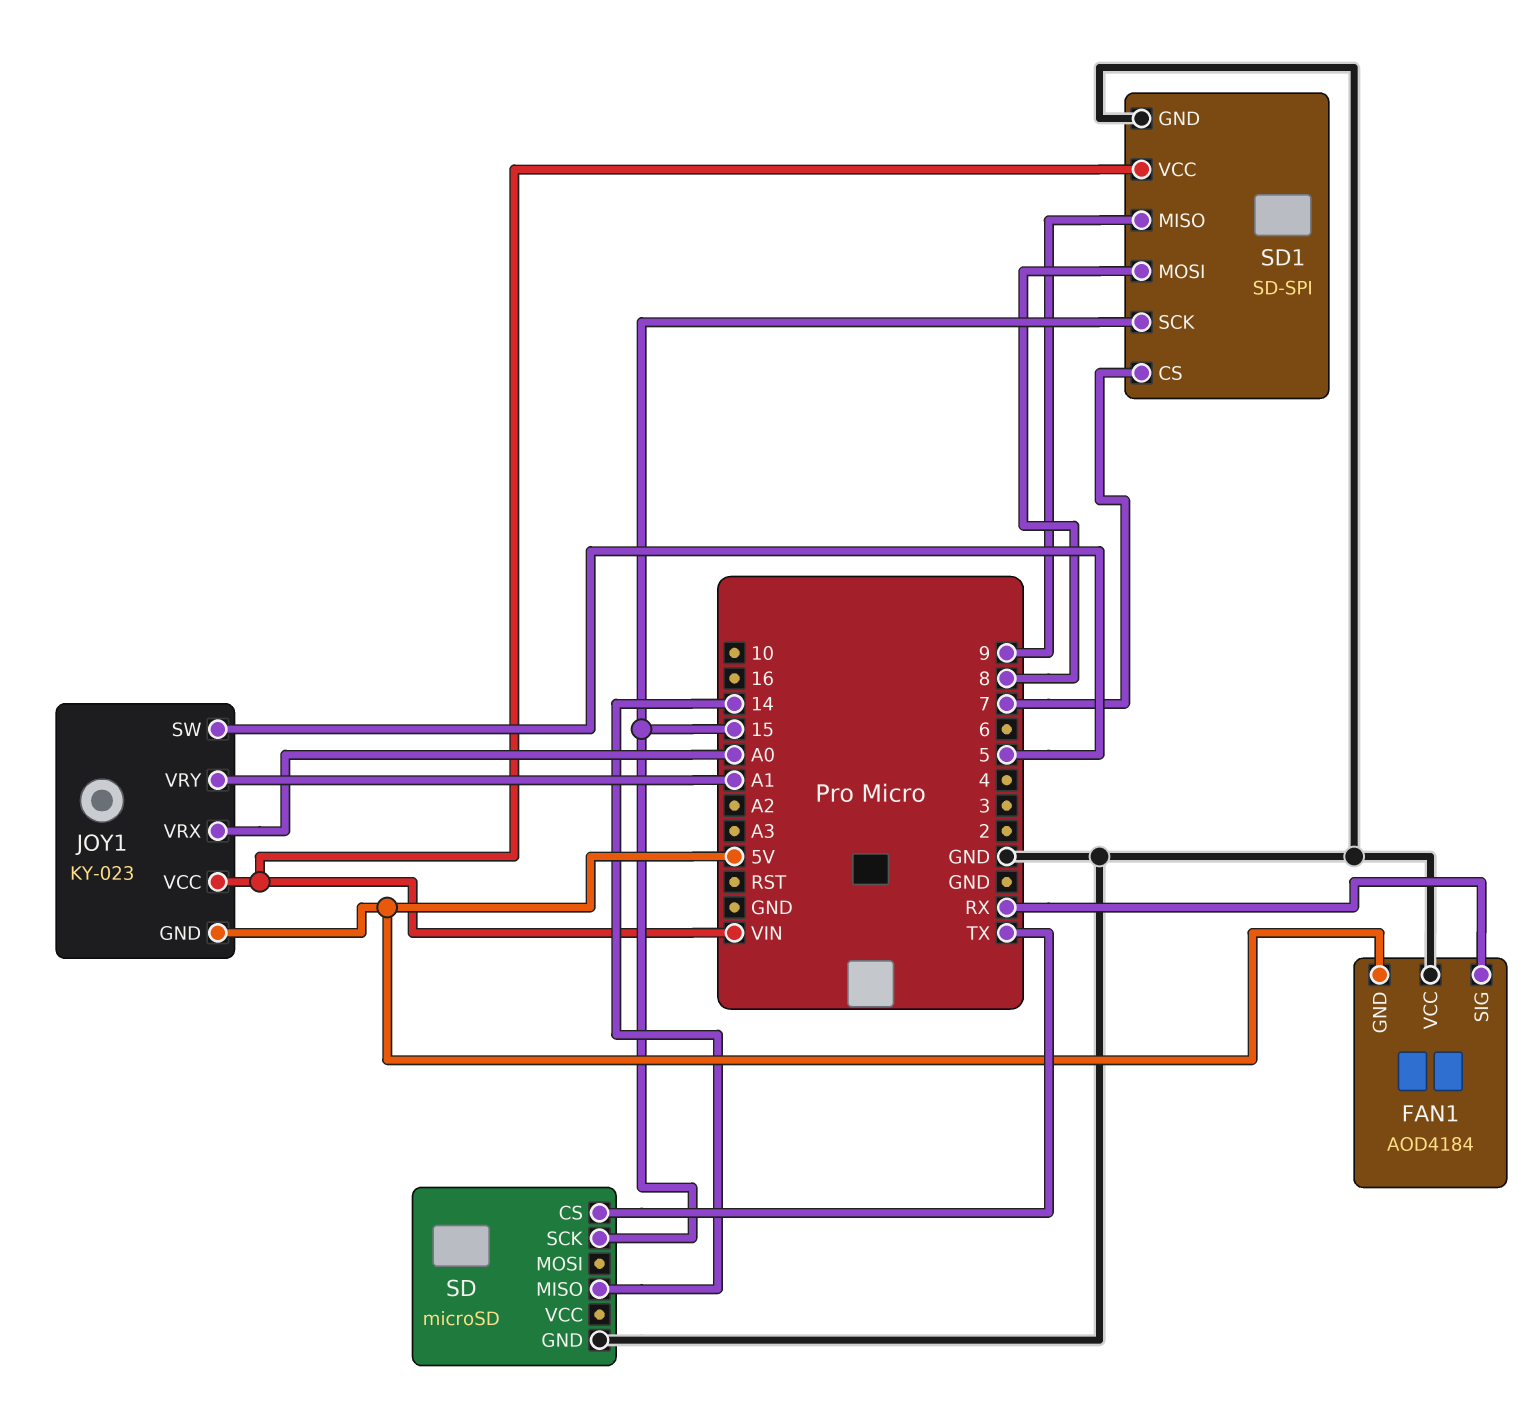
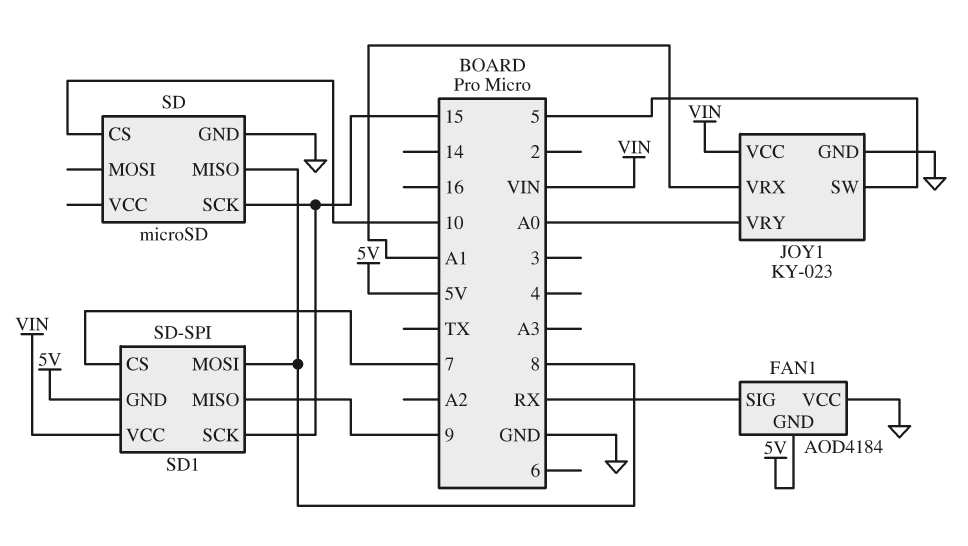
JOY1 pin GND: 5V -> GND
JOY1 pin VRX: A0 -> A1
JOY1 pin VRY: A1 -> A0
SD pin CS: TX -> 10
SD pin MISO: 14 -> 8
SD1 pin GND: GND -> 5V

